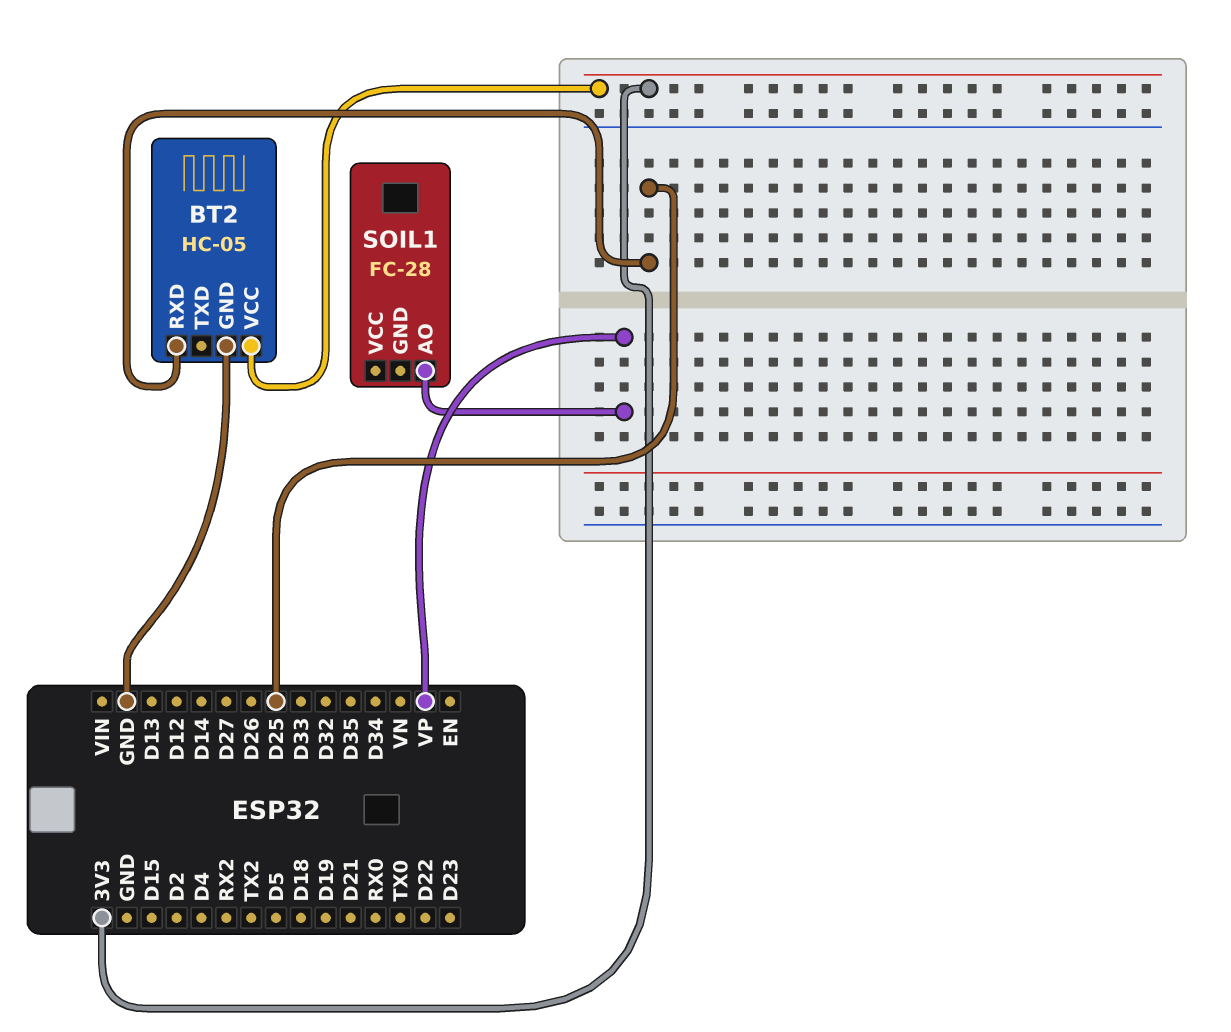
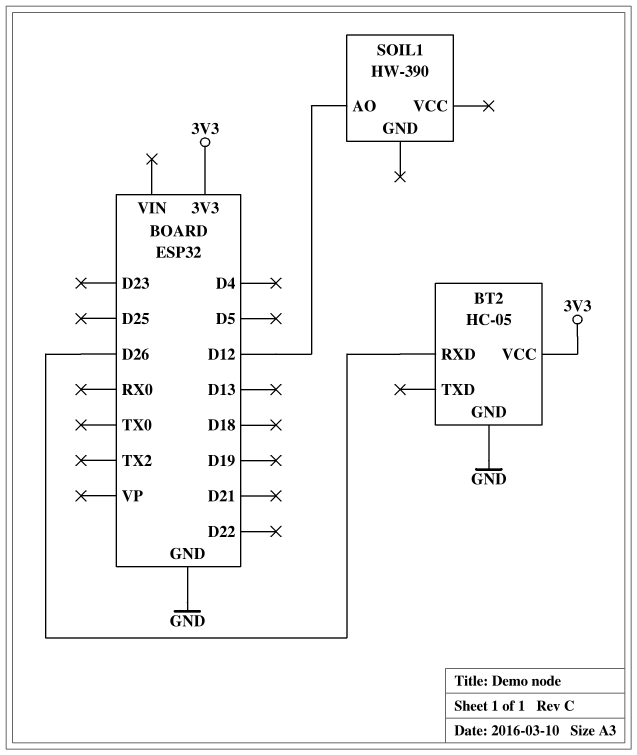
BT2 pin RXD: D25 -> D26
SOIL1: FC-28 -> HW-390
SOIL1 pin AO: VP -> D12

